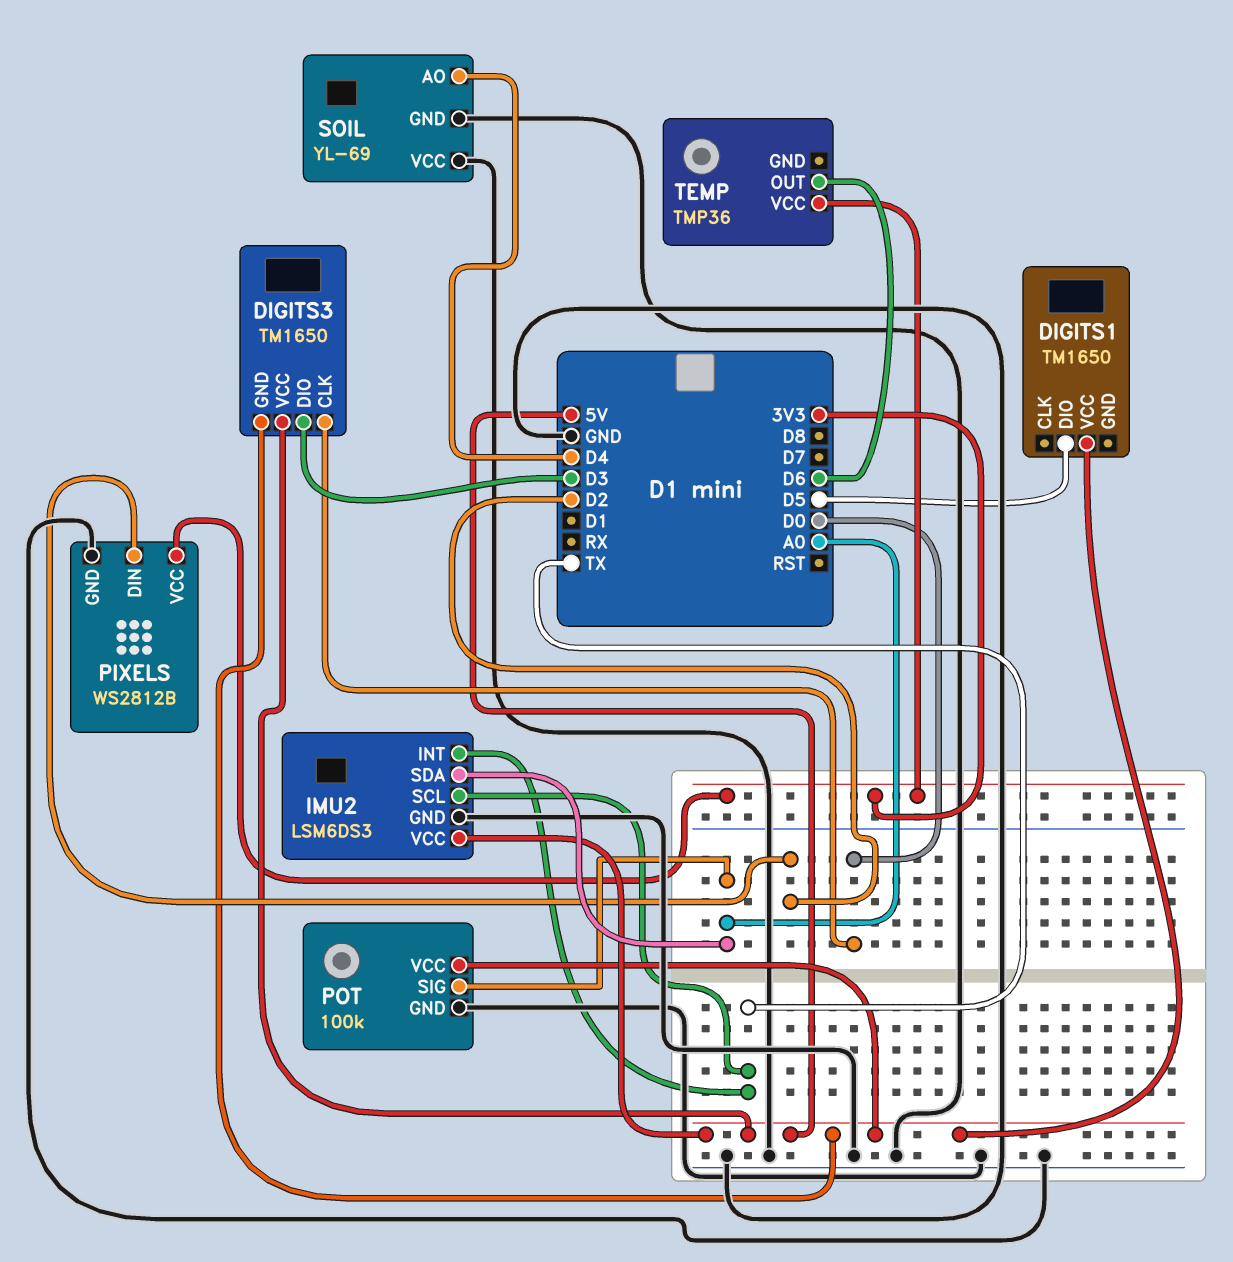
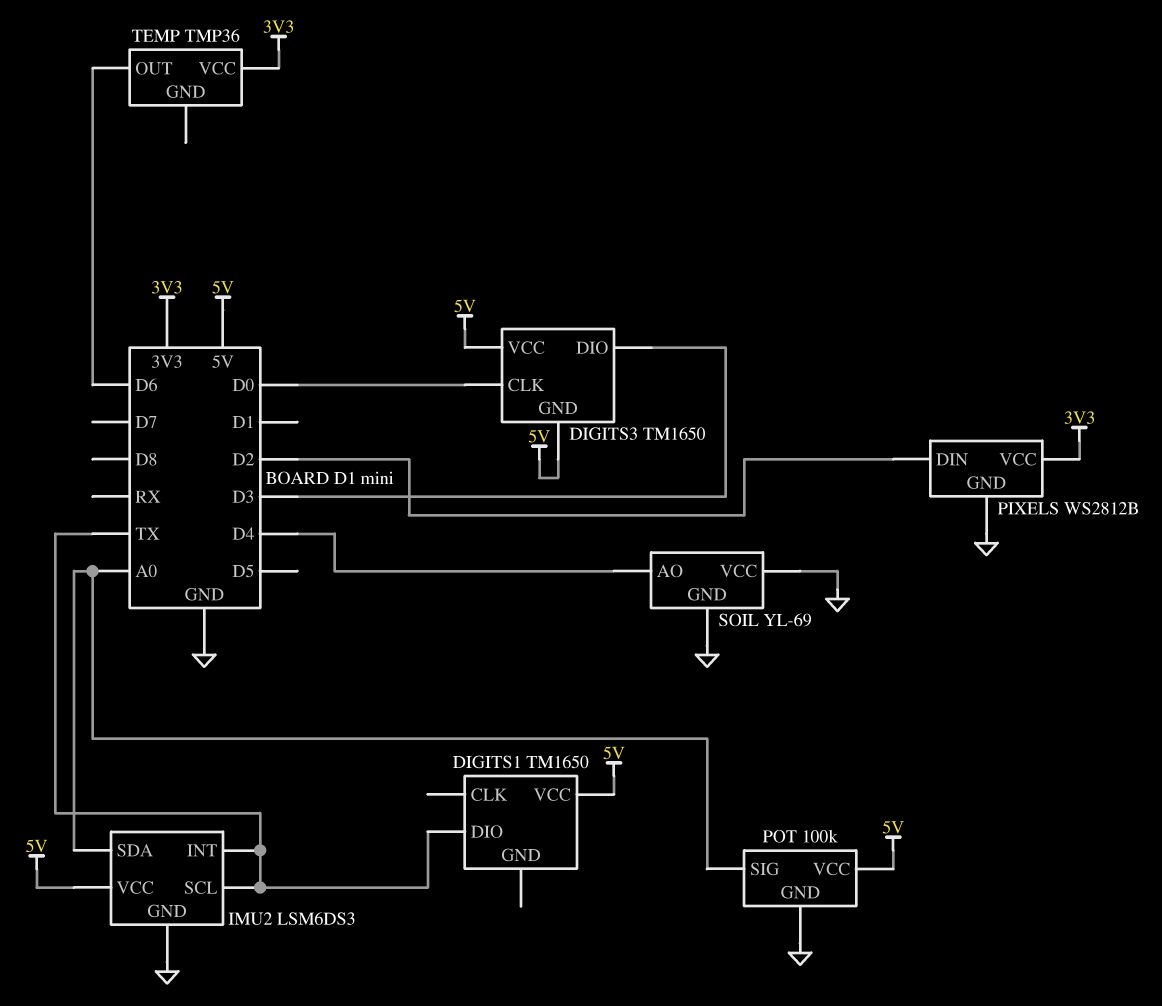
DIGITS1 pin DIO: D5 -> TX

